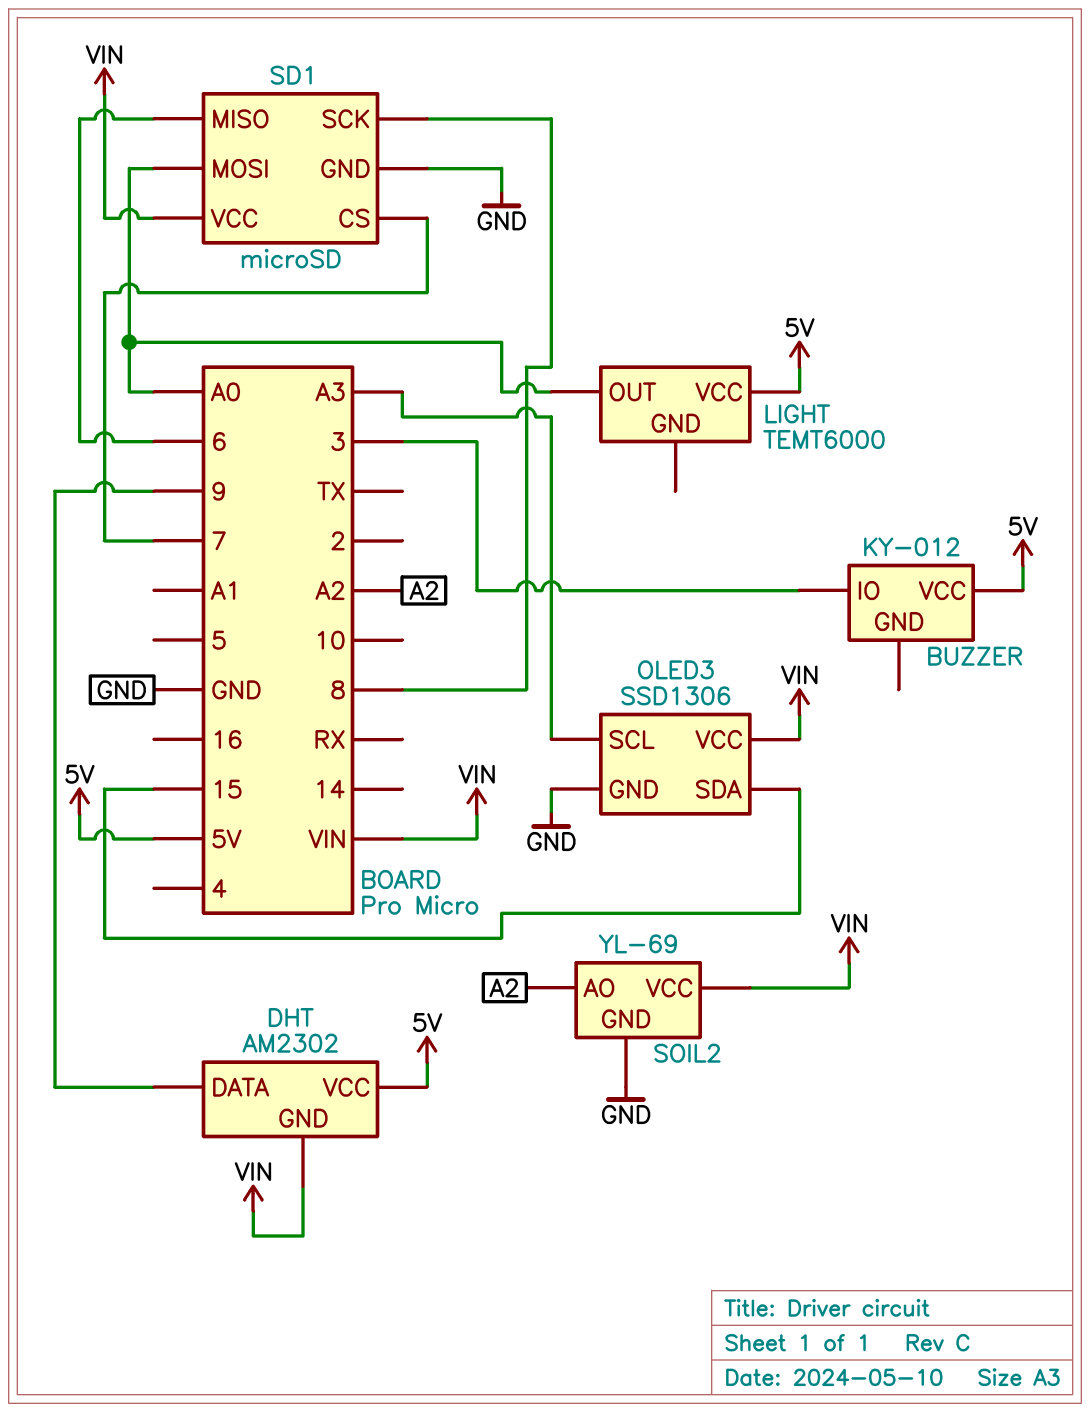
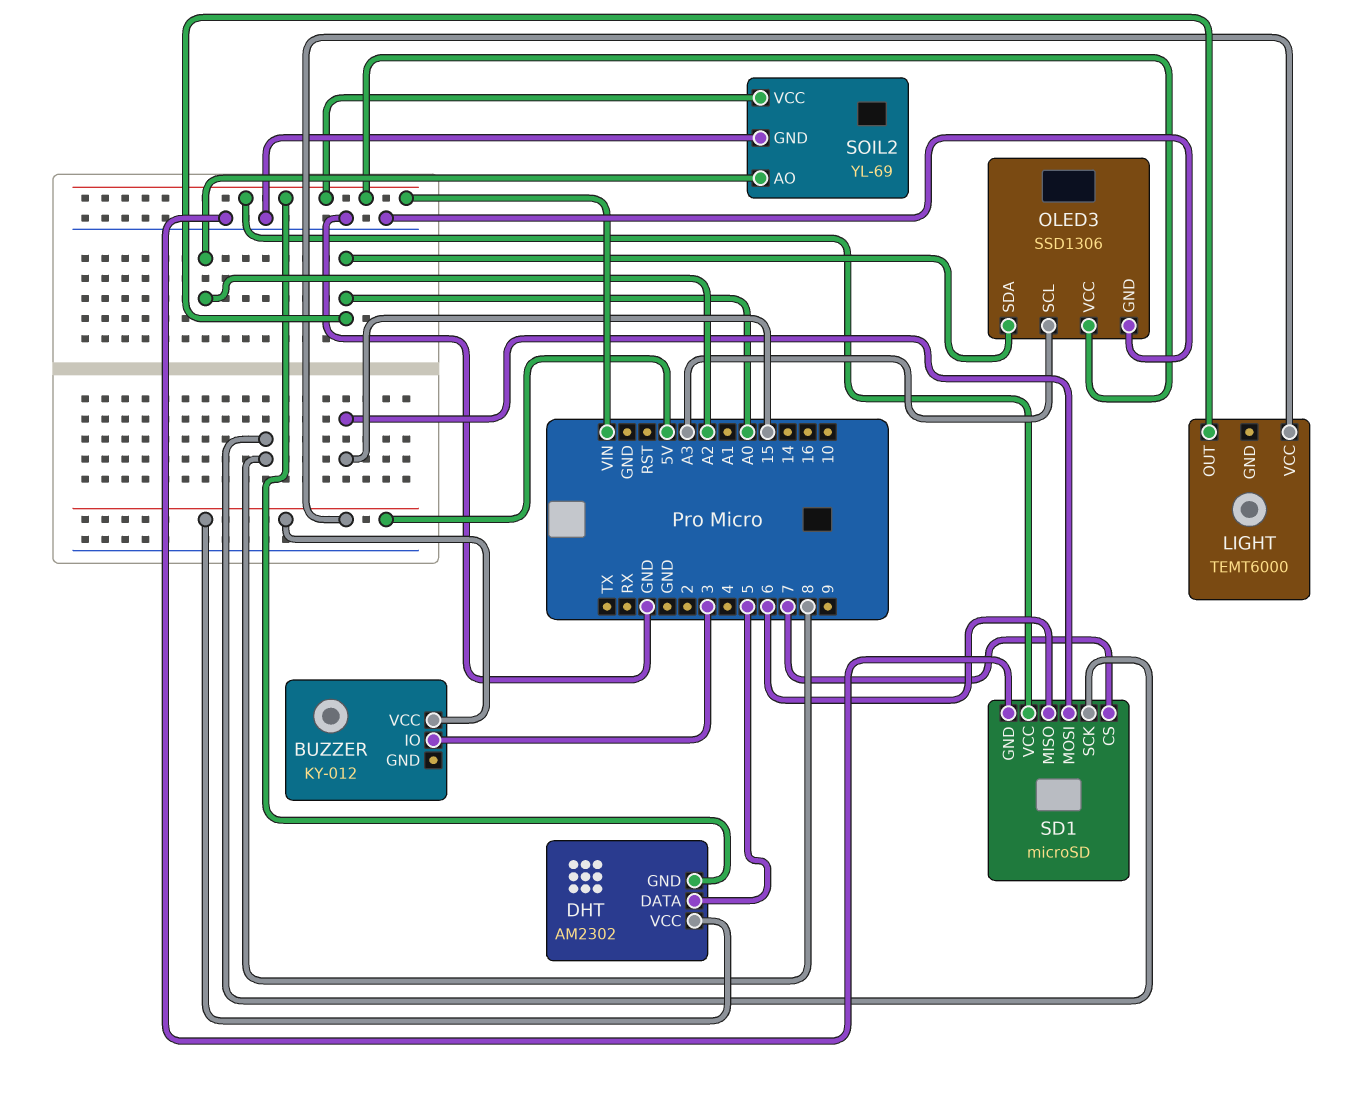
DHT pin DATA: 9 -> 5
OLED3 pin SDA: 15 -> A0
SD1 pin MOSI: A0 -> 15

